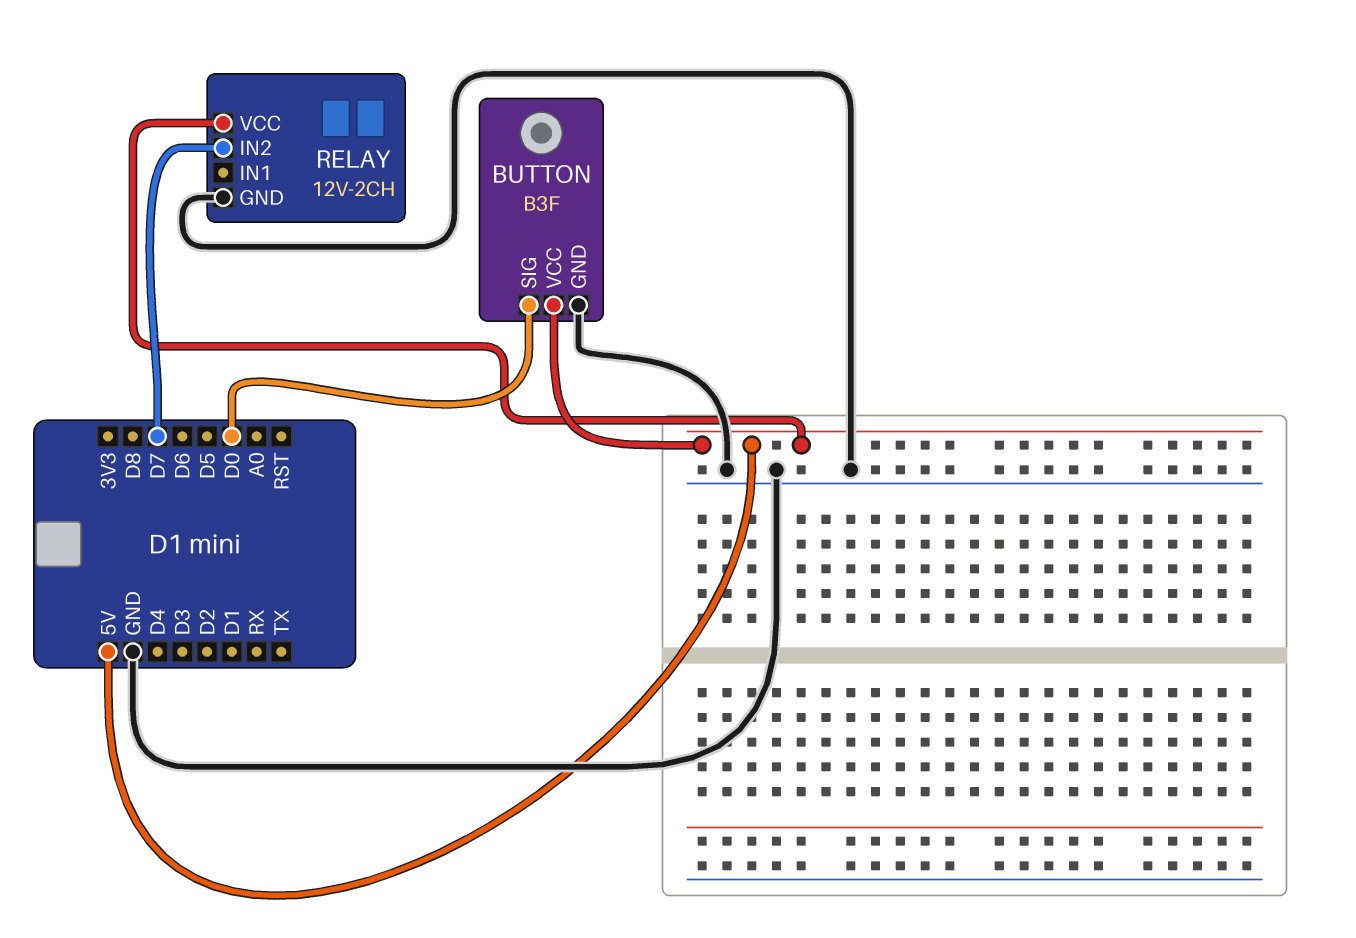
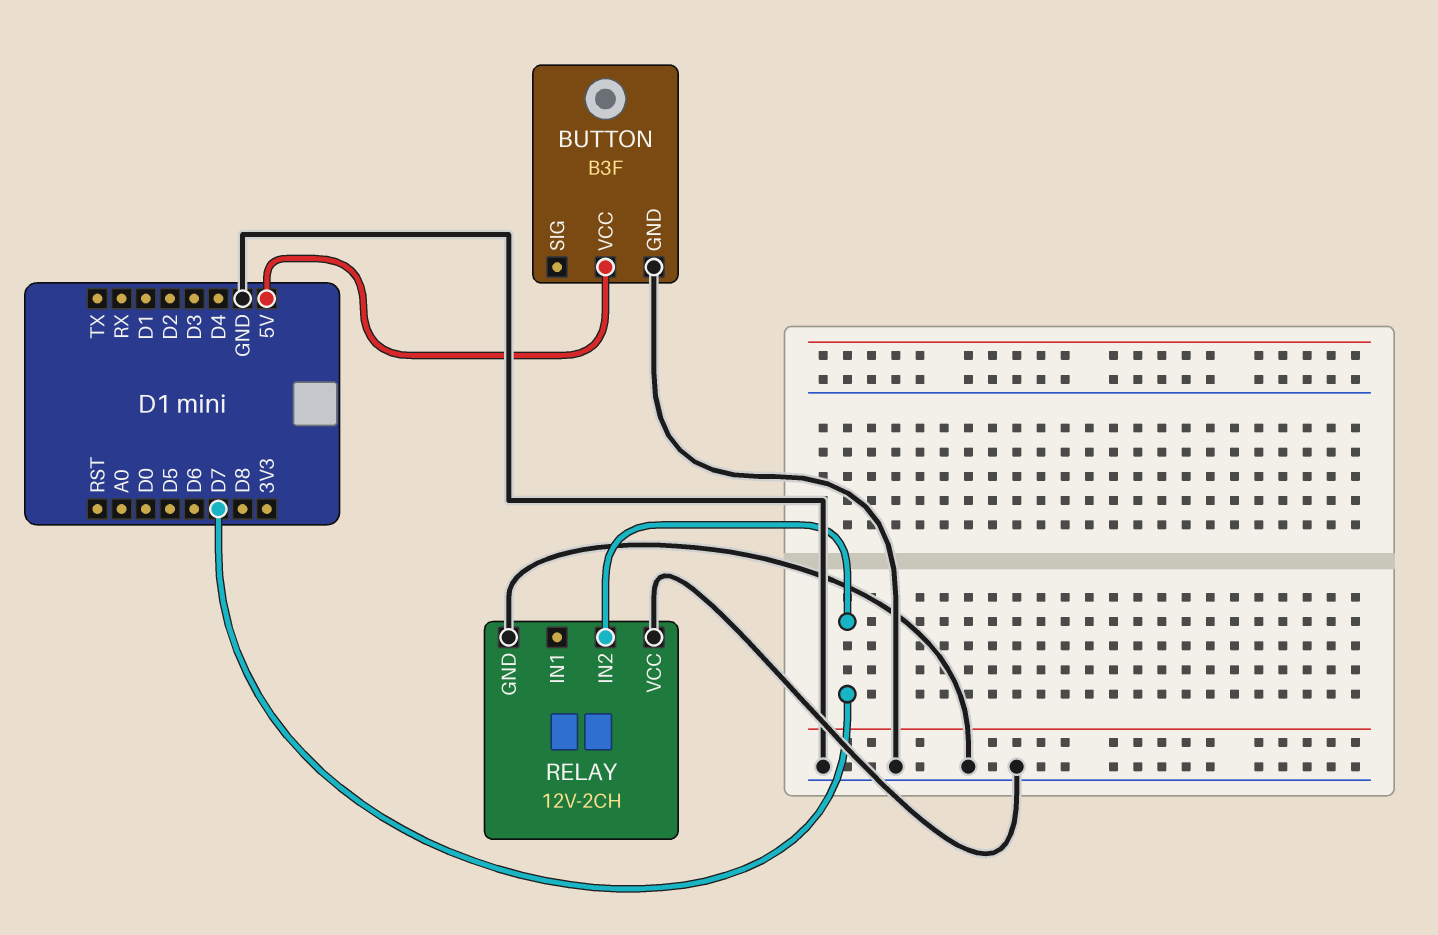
BUTTON pin SIG: D0 -> none
RELAY pin VCC: 5V -> GND

